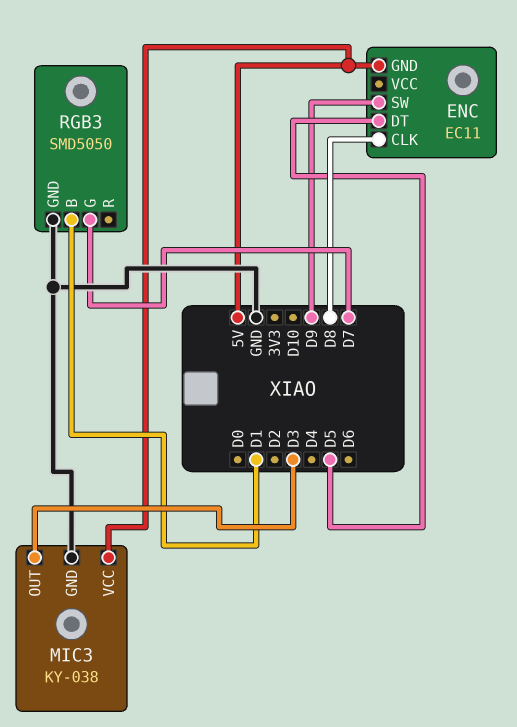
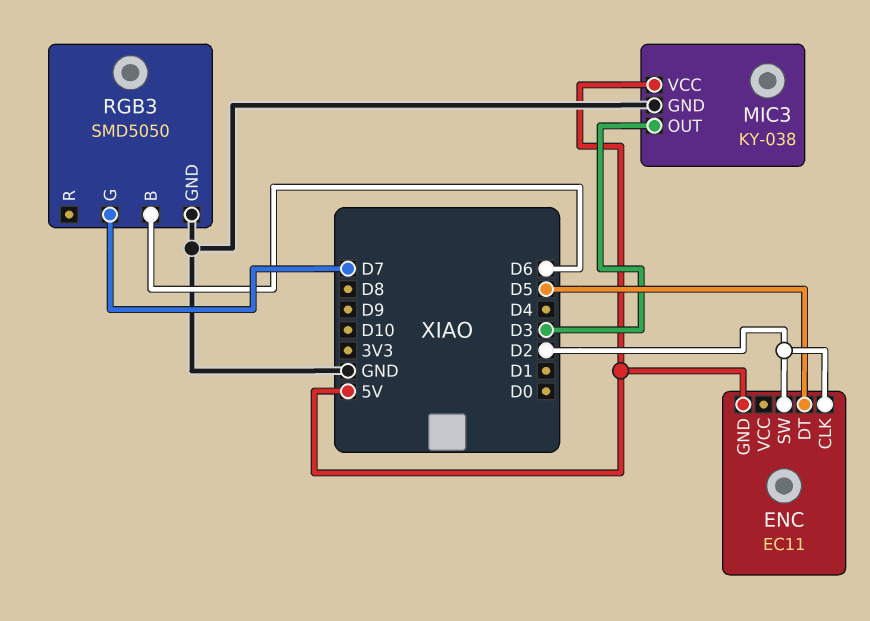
ENC pin CLK: D8 -> D2
ENC pin SW: D9 -> D2
RGB3 pin B: D1 -> D6

